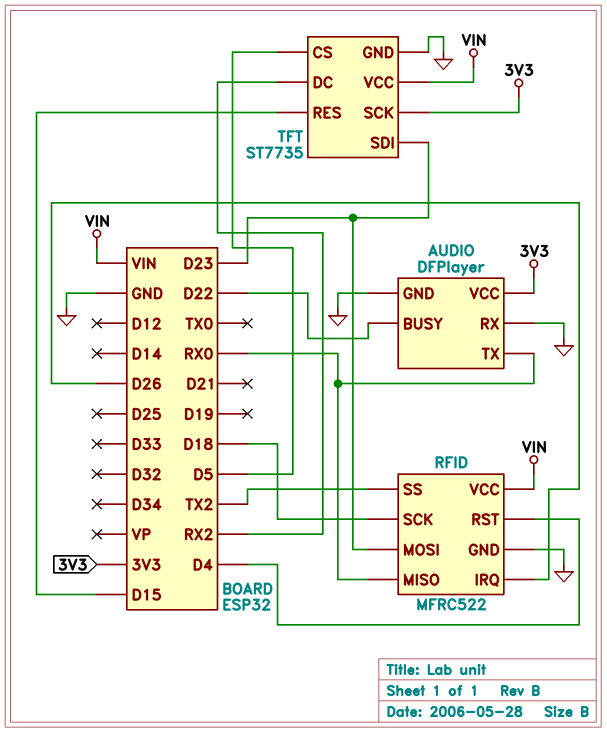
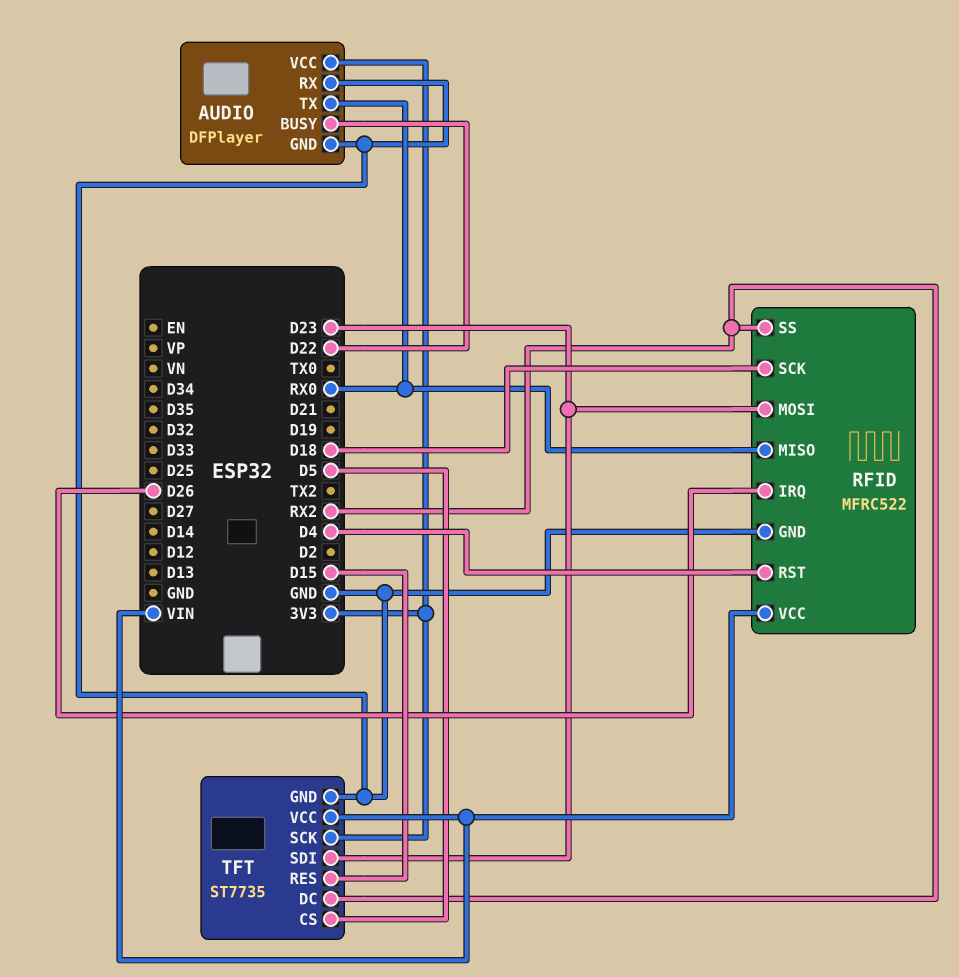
RFID pin SS: TX2 -> RX2

